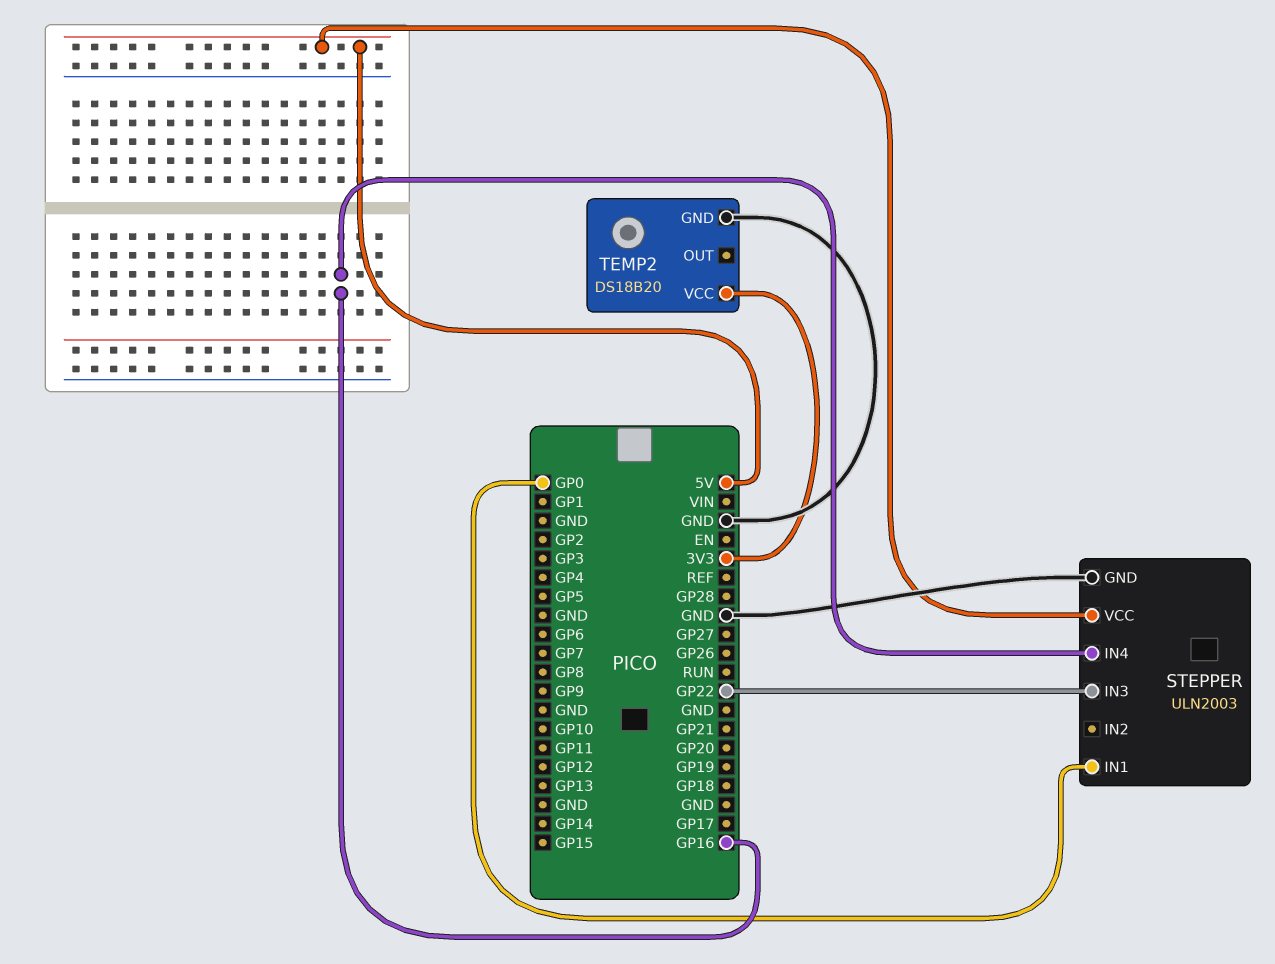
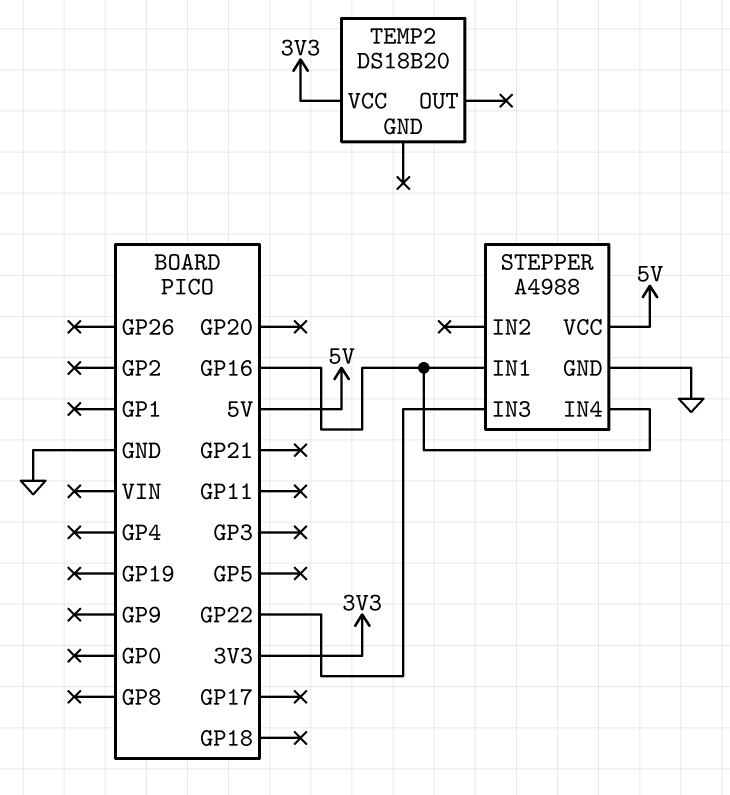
STEPPER: ULN2003 -> A4988
STEPPER pin IN1: GP0 -> GP16
TEMP2 pin GND: GND -> none

